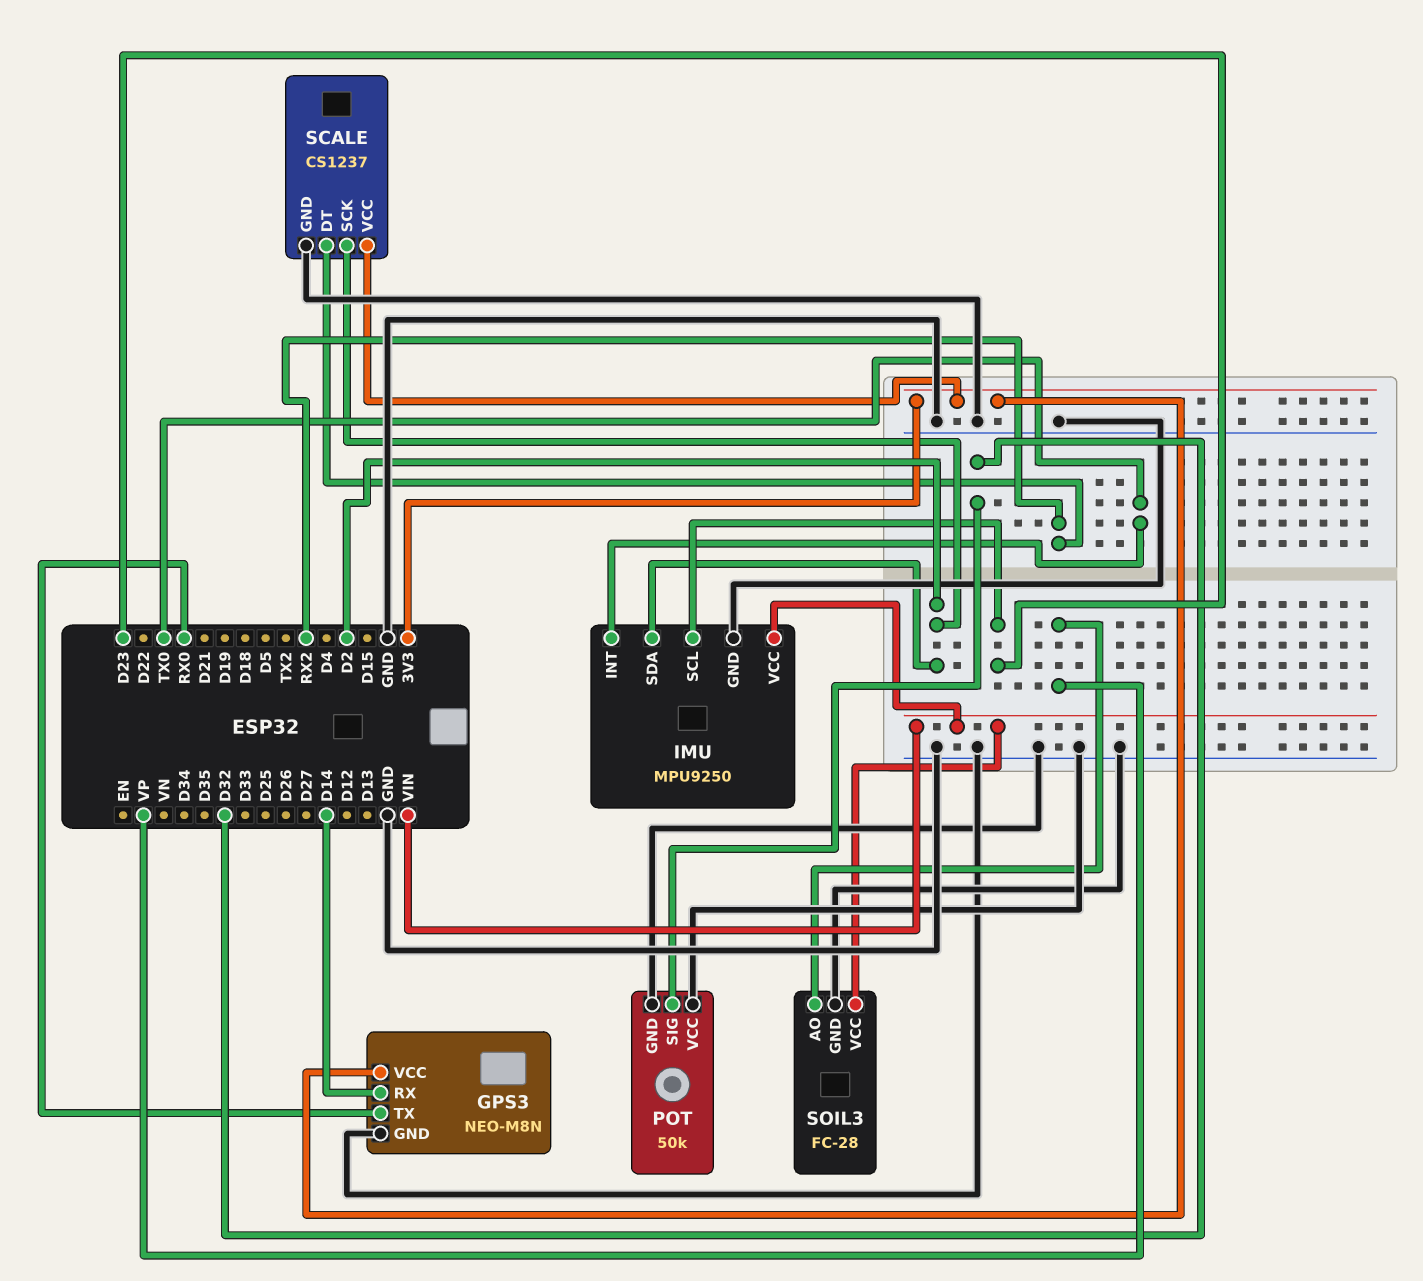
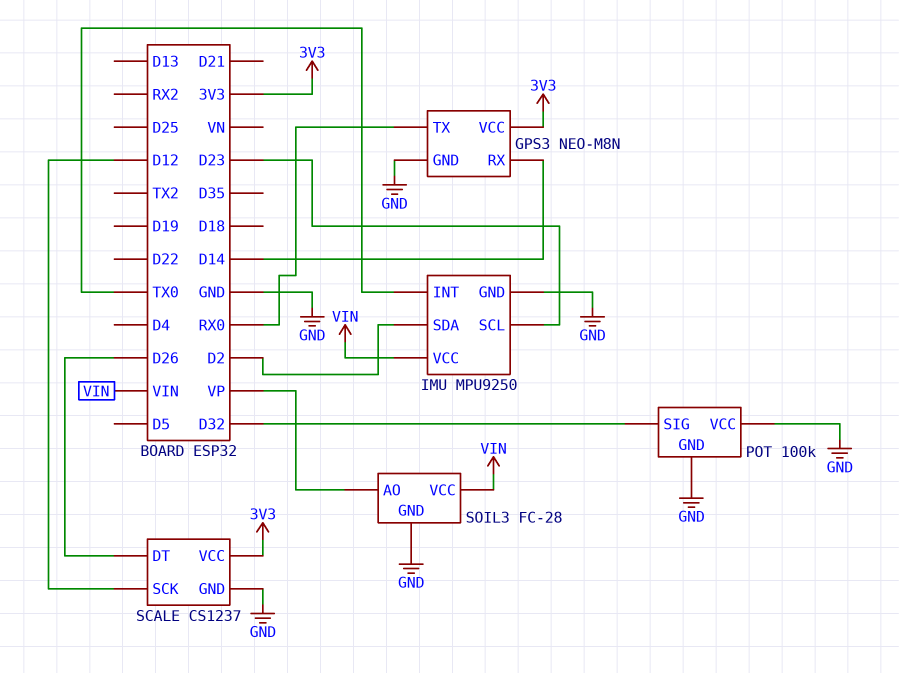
POT: 50k -> 100k
SCALE pin DT: RX2 -> D26
SCALE pin SCK: D2 -> D12

